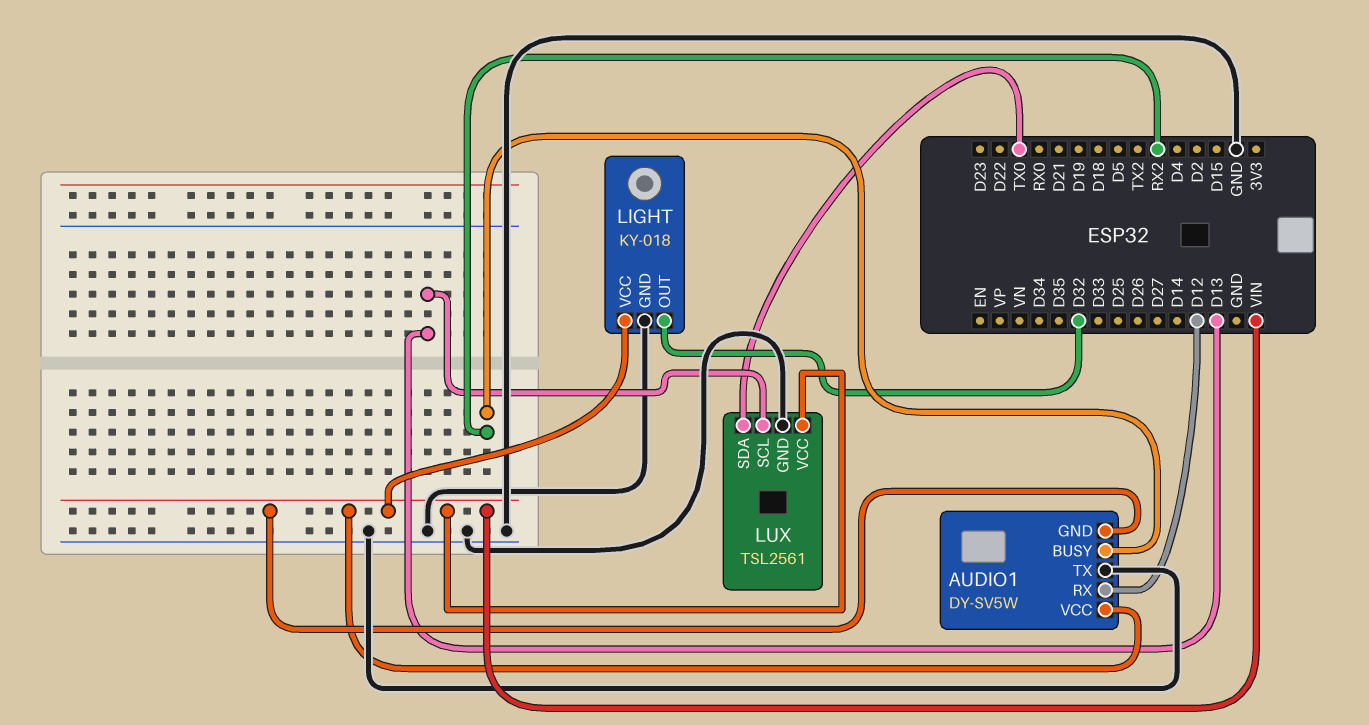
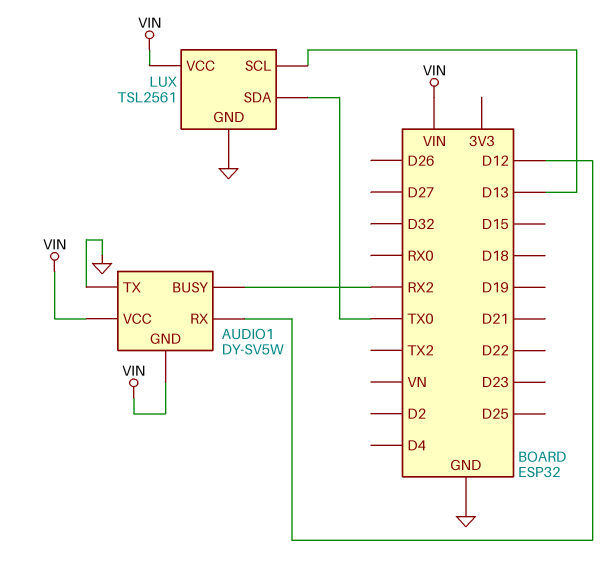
LIGHT: KY-018 -> none
LIGHT pin GND: GND -> none
LIGHT pin OUT: D32 -> none
LIGHT pin VCC: VIN -> none

